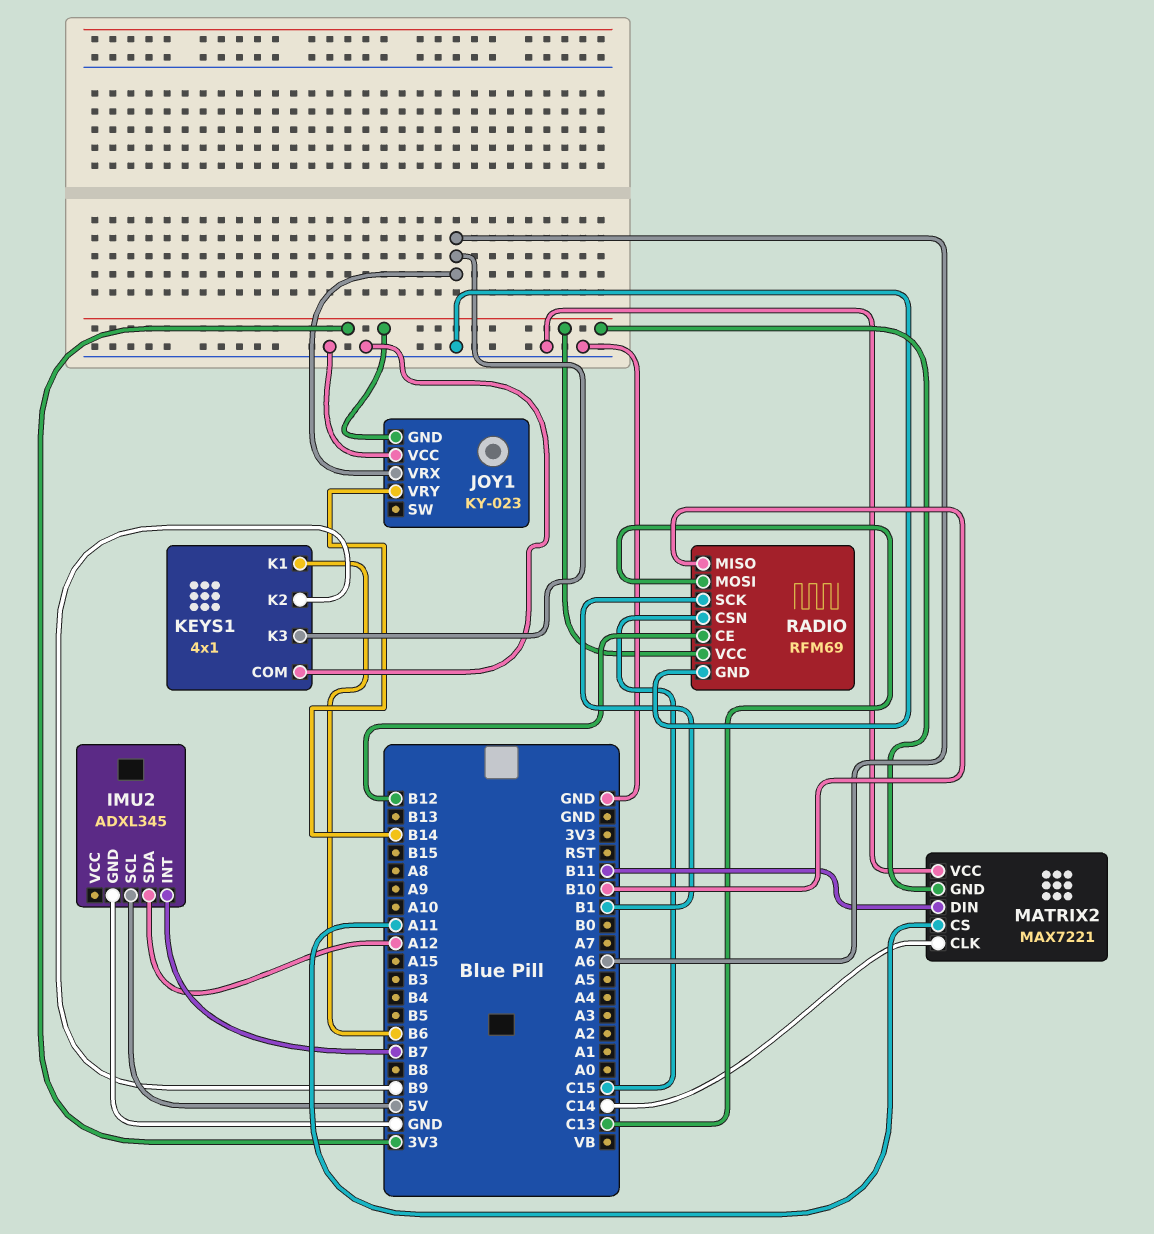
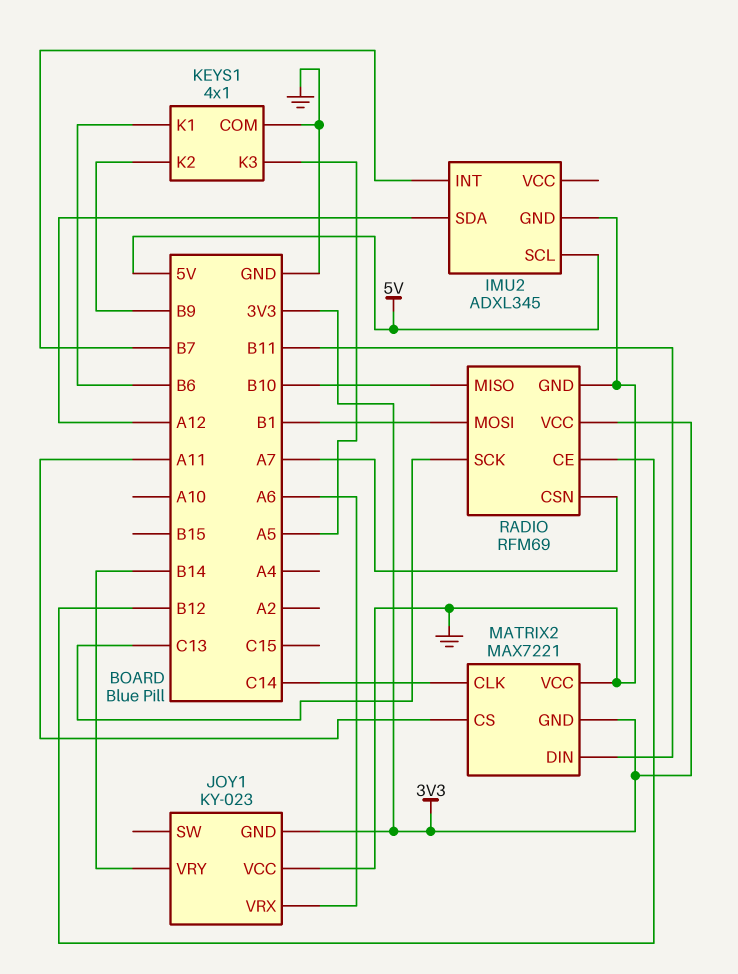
KEYS1 pin K3: A6 -> A5
RADIO pin CSN: C15 -> A7
RADIO pin MOSI: C13 -> B1
RADIO pin SCK: B1 -> C13

